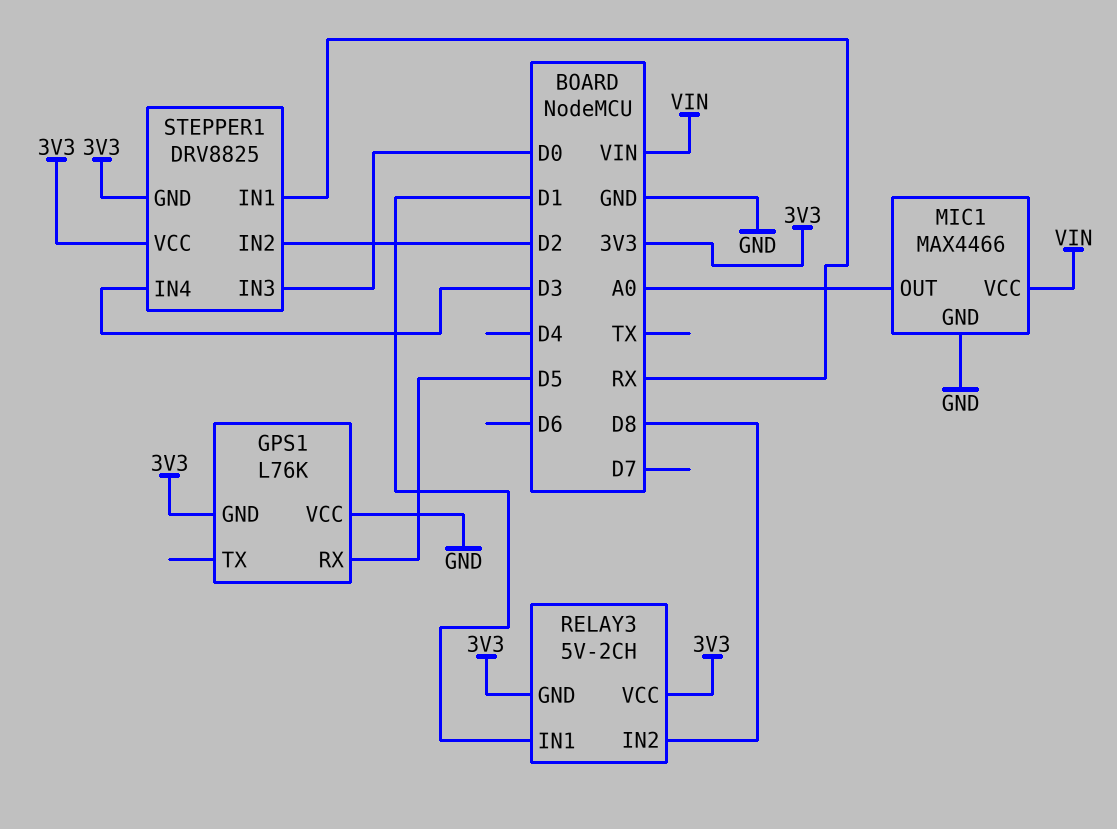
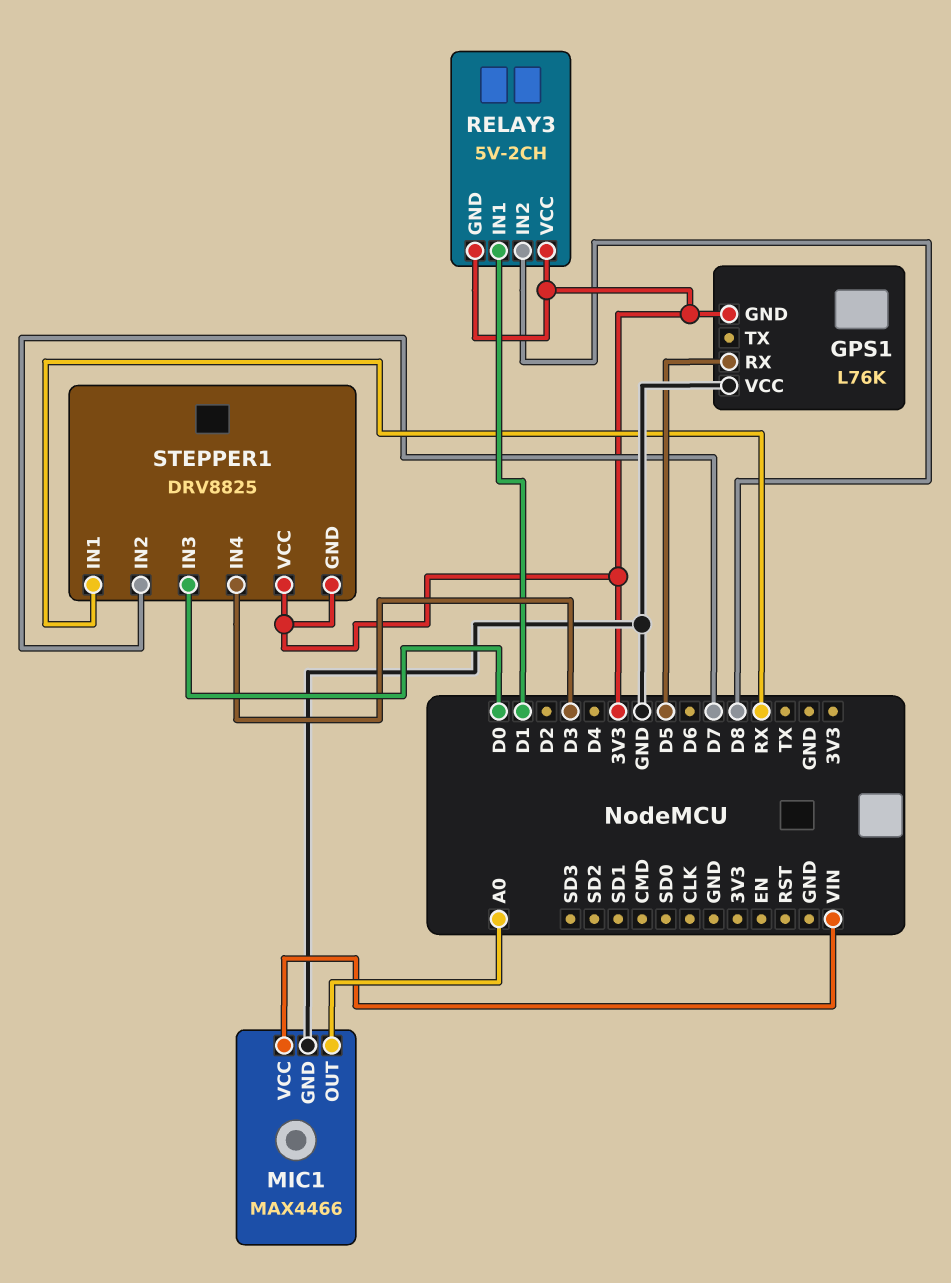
STEPPER1 pin IN2: D2 -> D7

